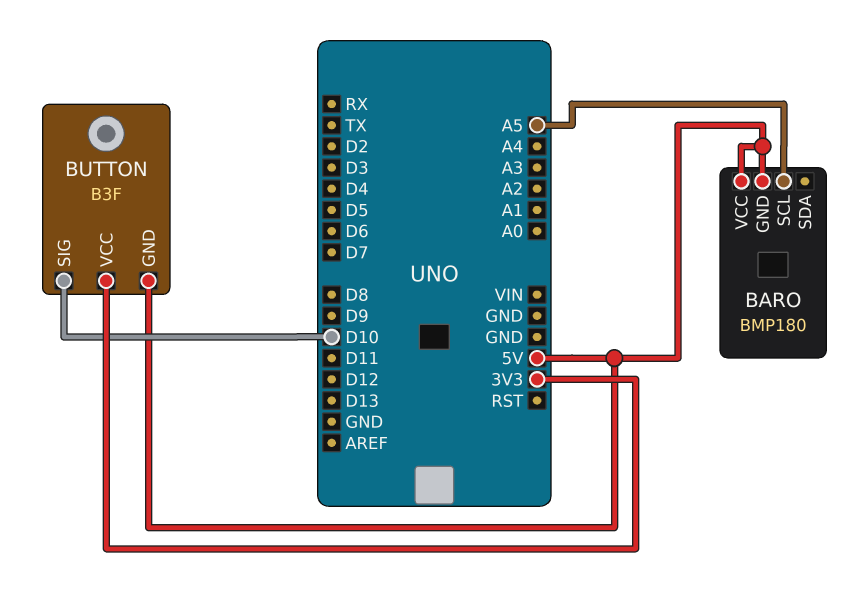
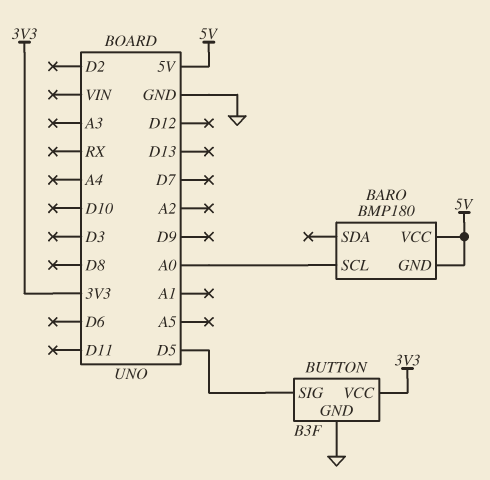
BARO pin SCL: A5 -> A0
BUTTON pin GND: 5V -> GND
BUTTON pin SIG: D10 -> D5

